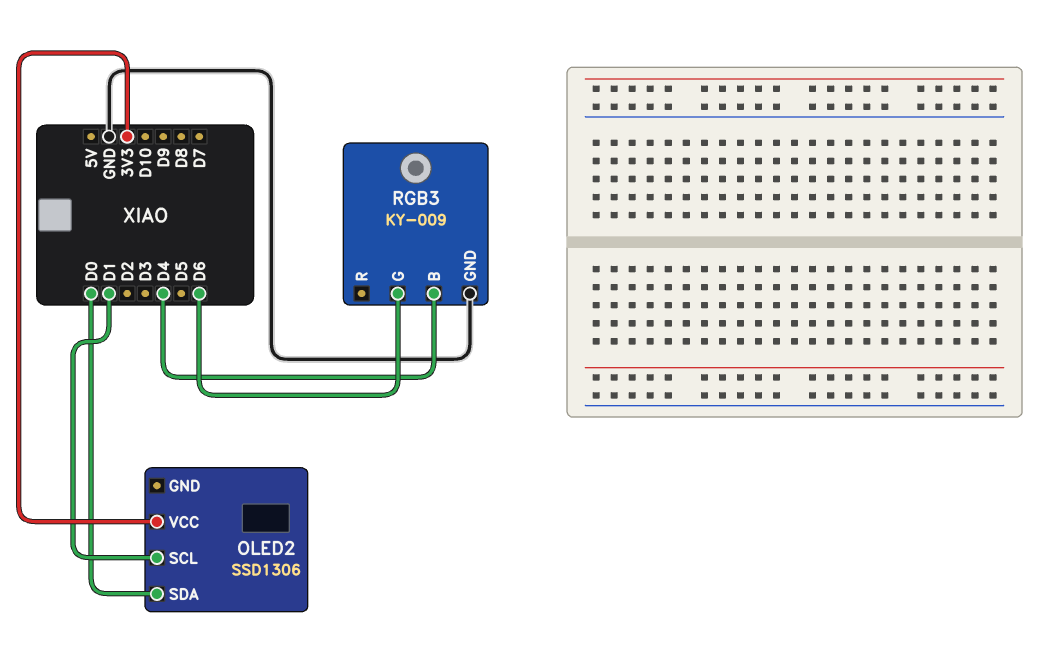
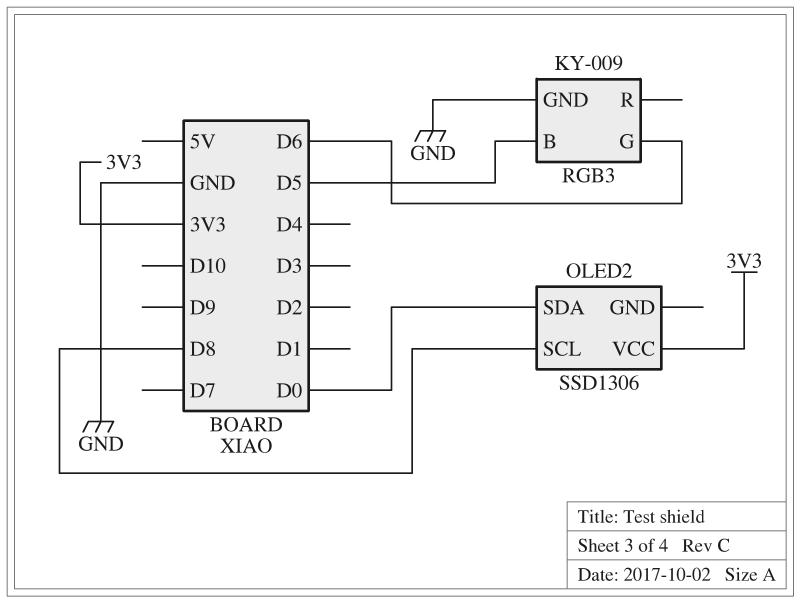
OLED2 pin SCL: D1 -> D8
RGB3 pin B: D4 -> D5

